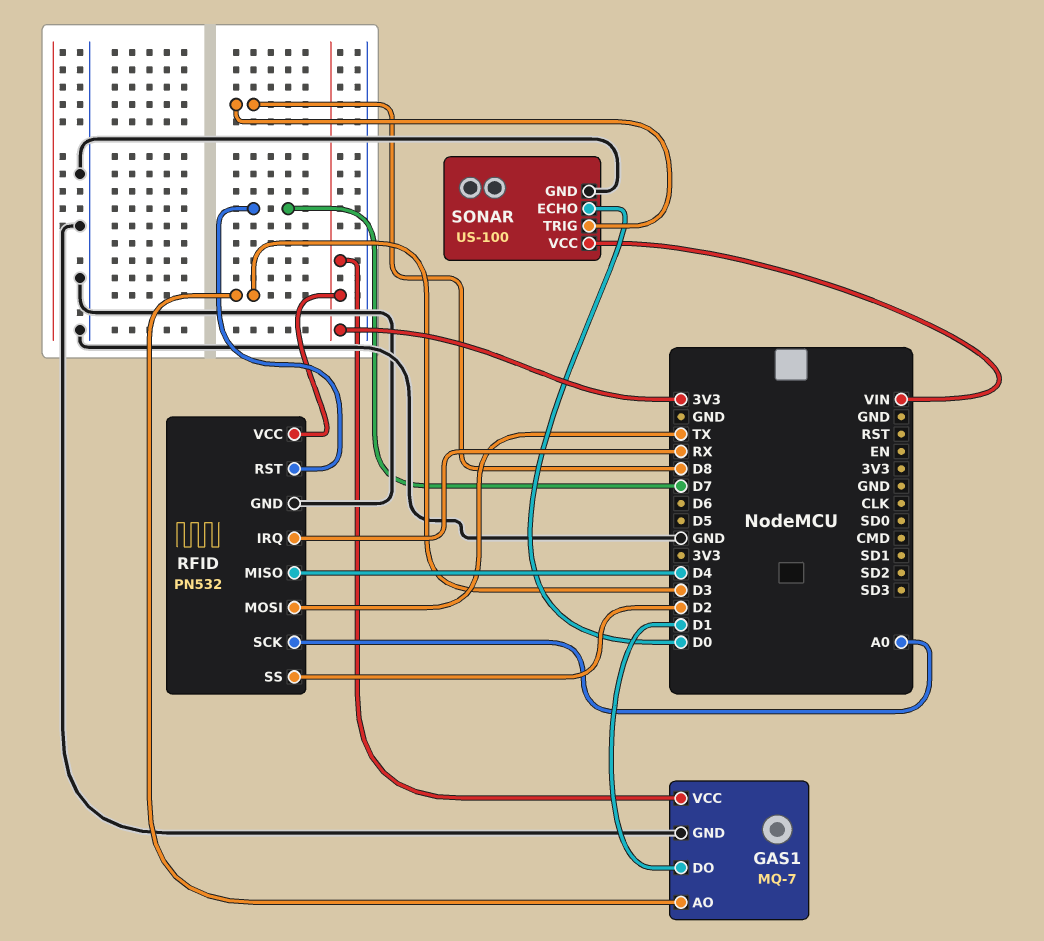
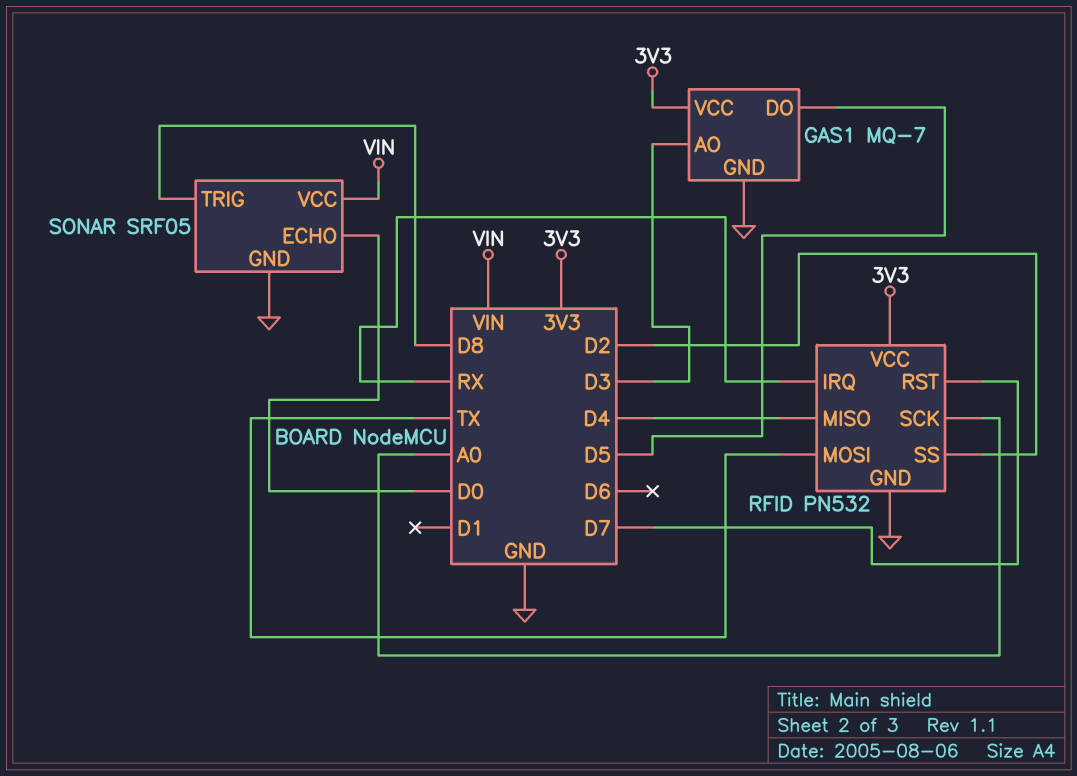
GAS1 pin DO: D1 -> D5
SONAR: US-100 -> SRF05

